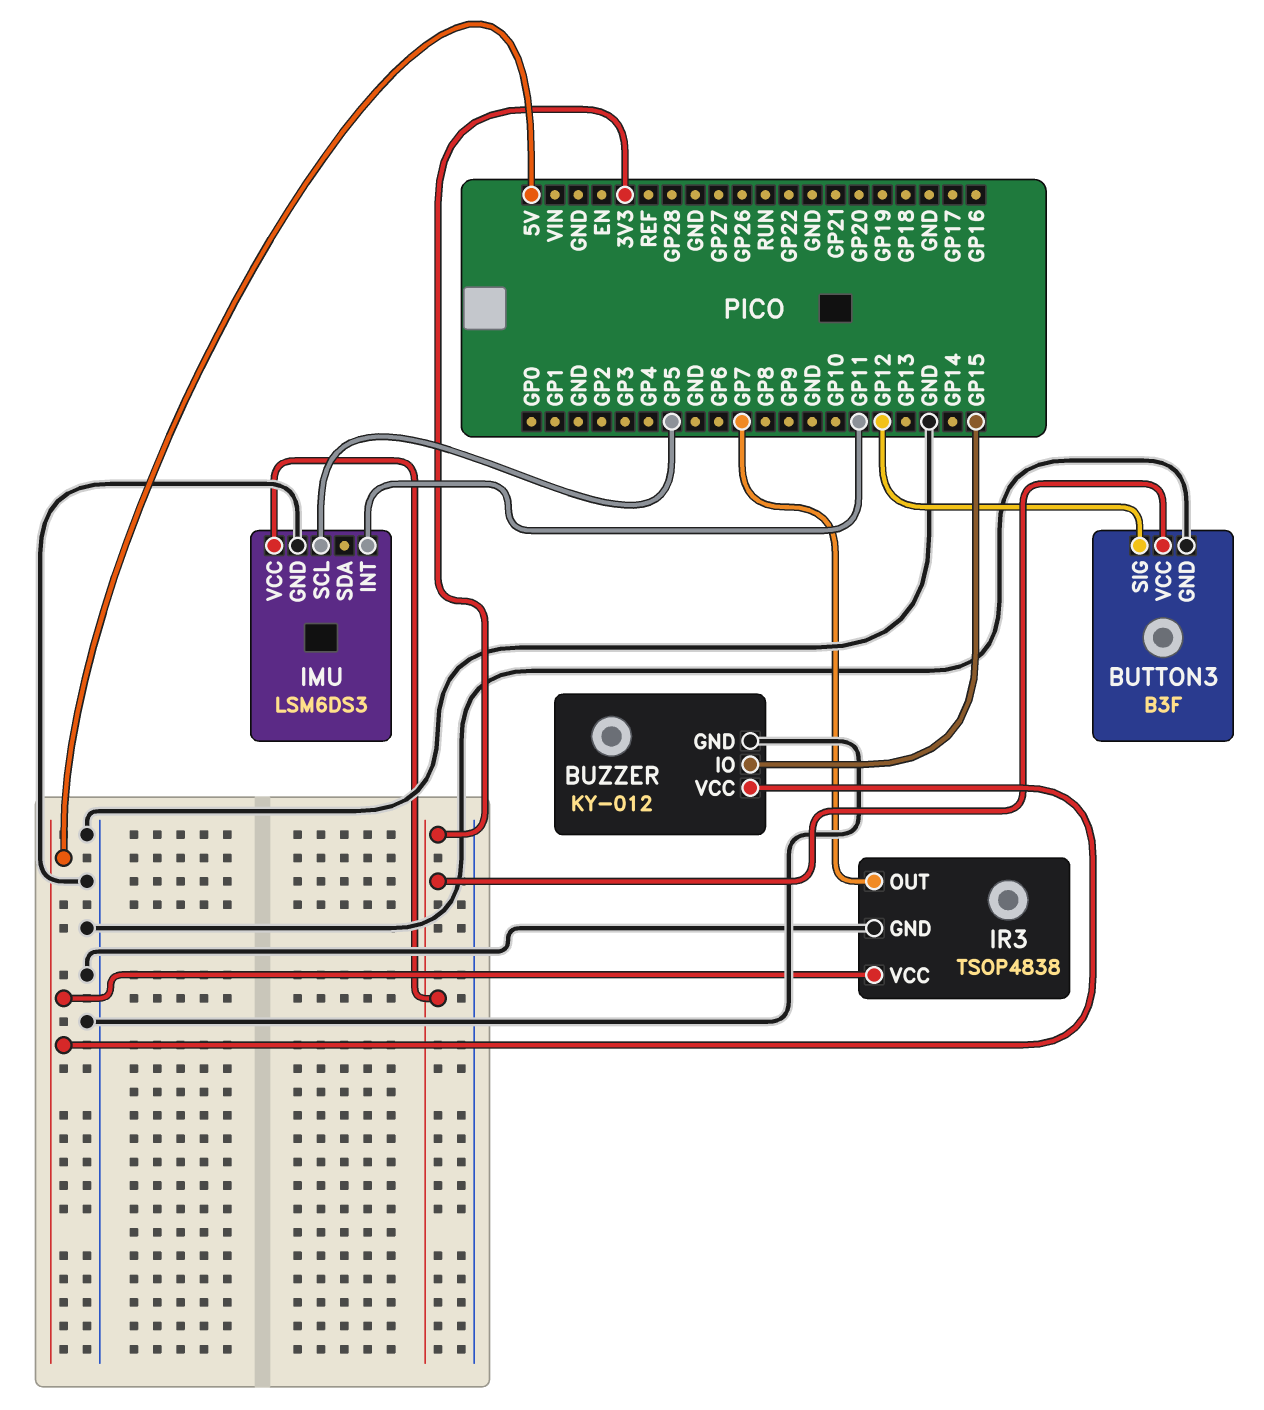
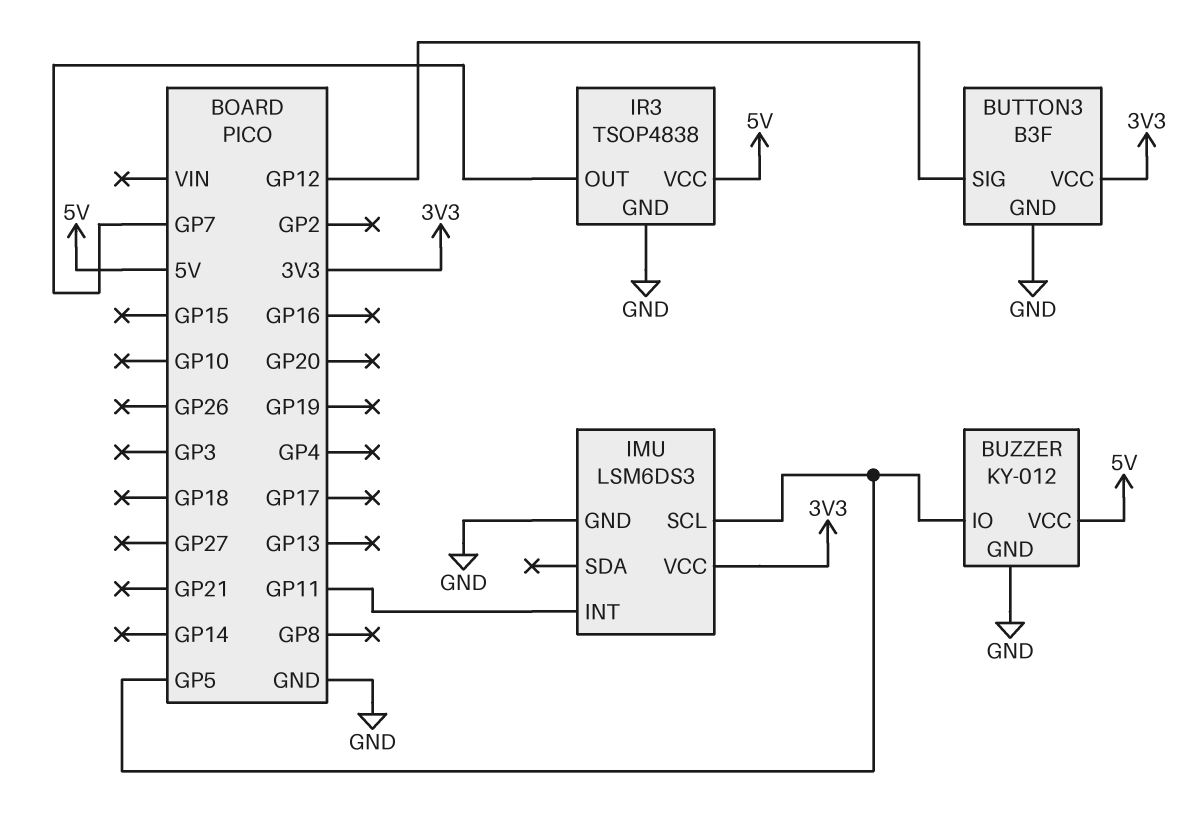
BUZZER pin IO: GP15 -> GP5

